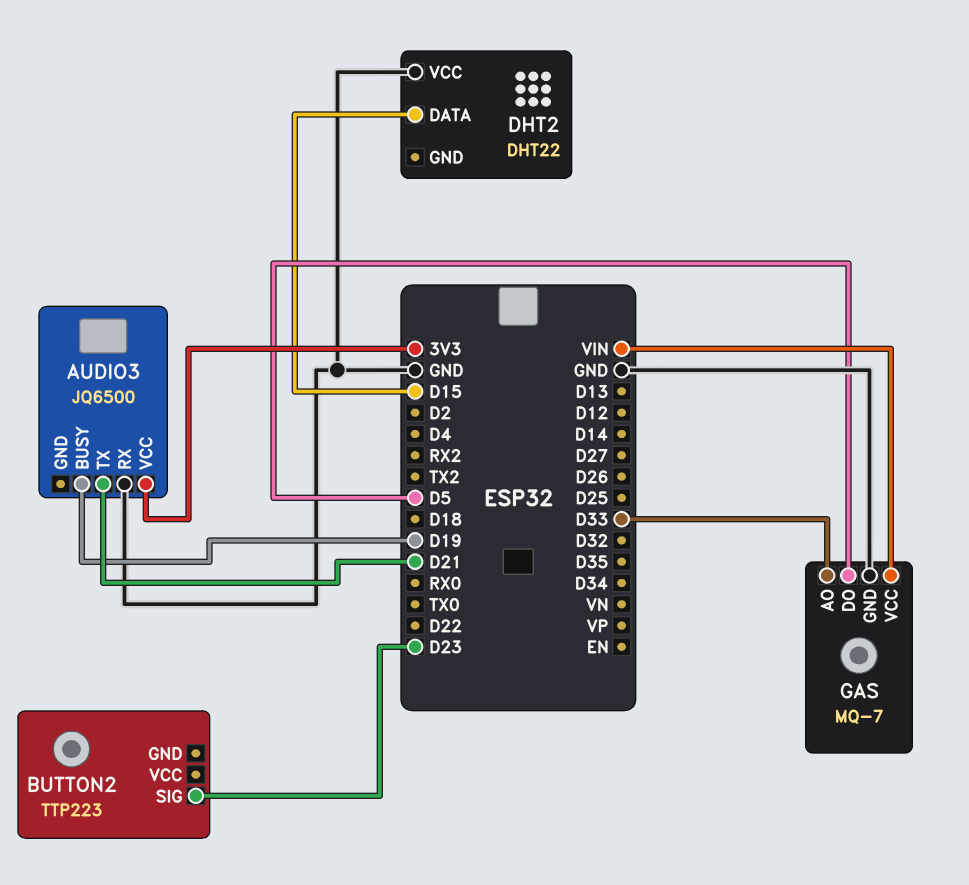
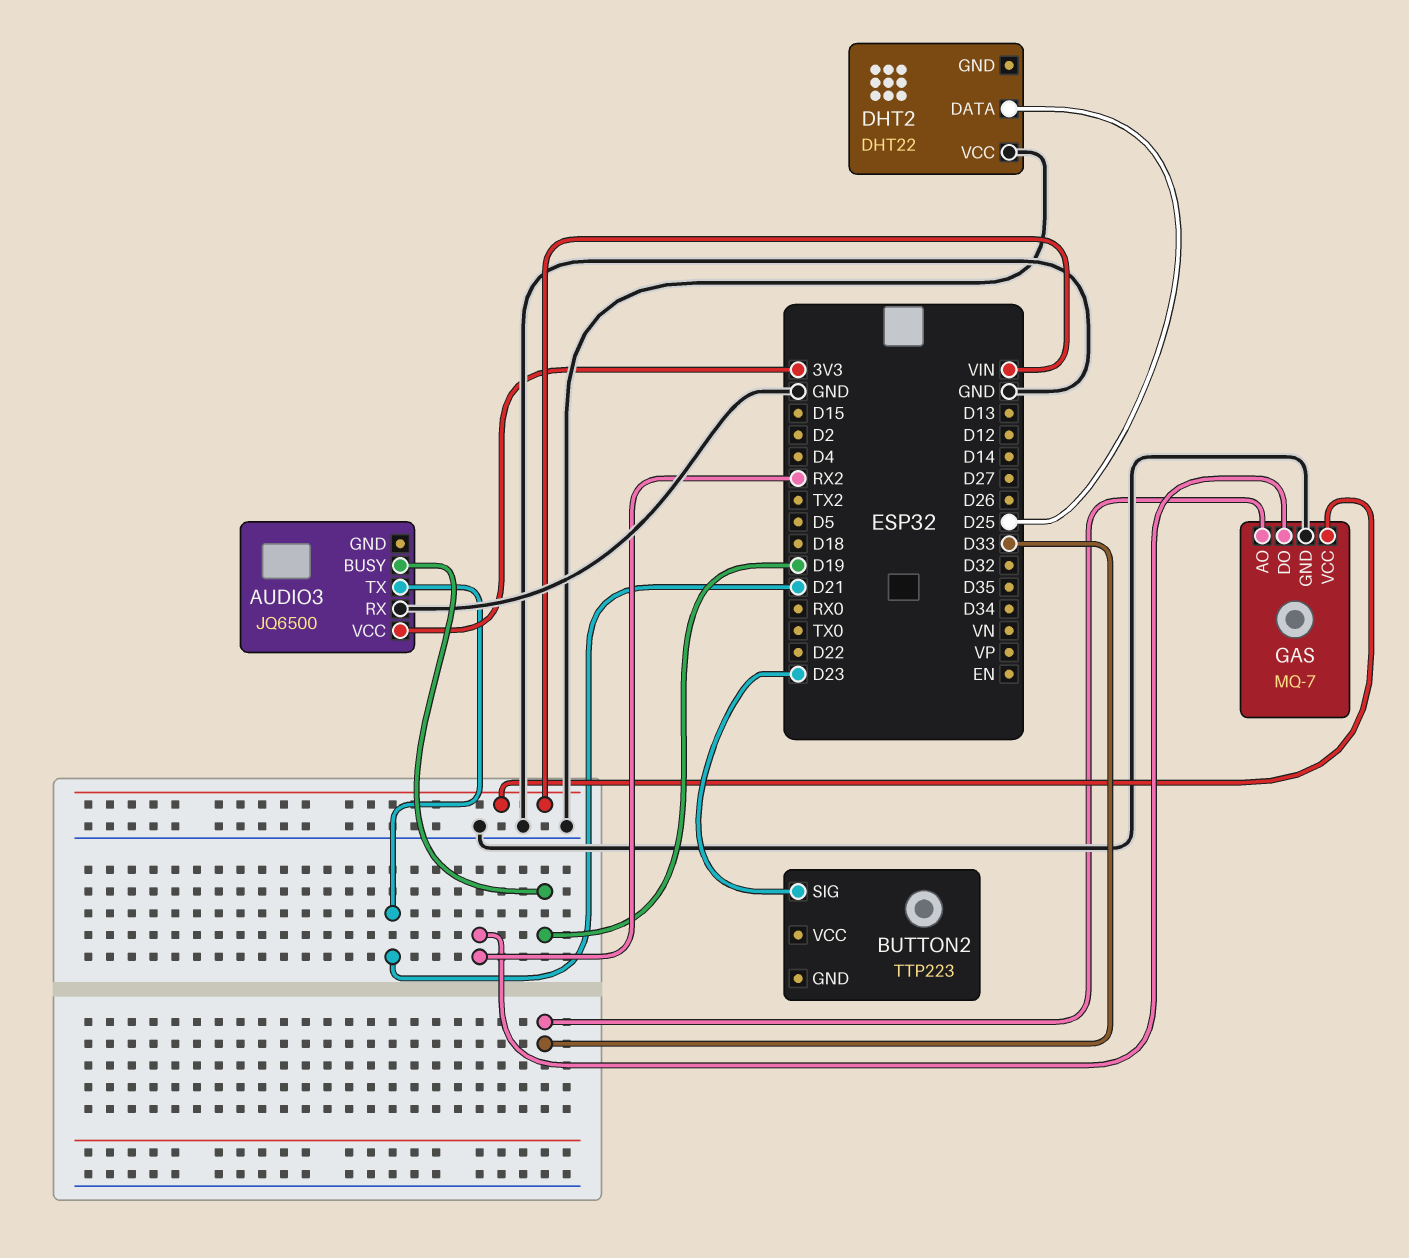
DHT2 pin DATA: D15 -> D25
GAS pin DO: D5 -> RX2

